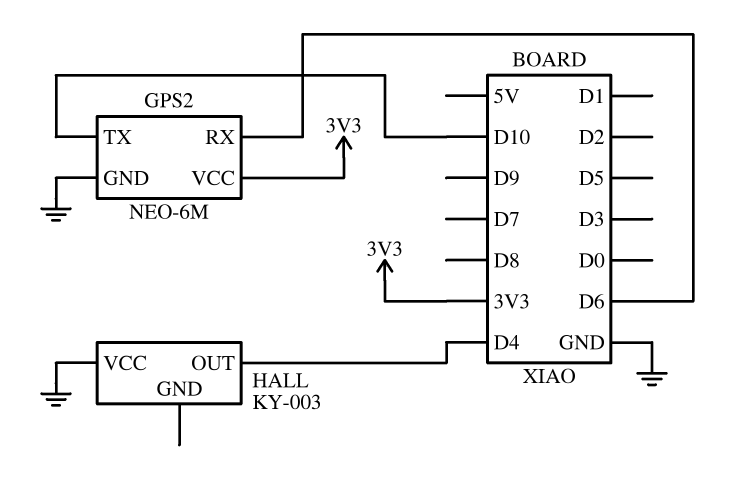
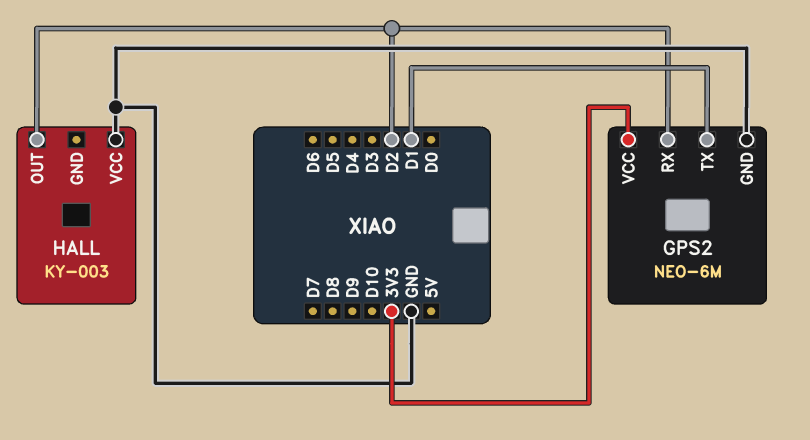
GPS2 pin RX: D6 -> D2
GPS2 pin TX: D10 -> D1
HALL pin OUT: D4 -> D2

